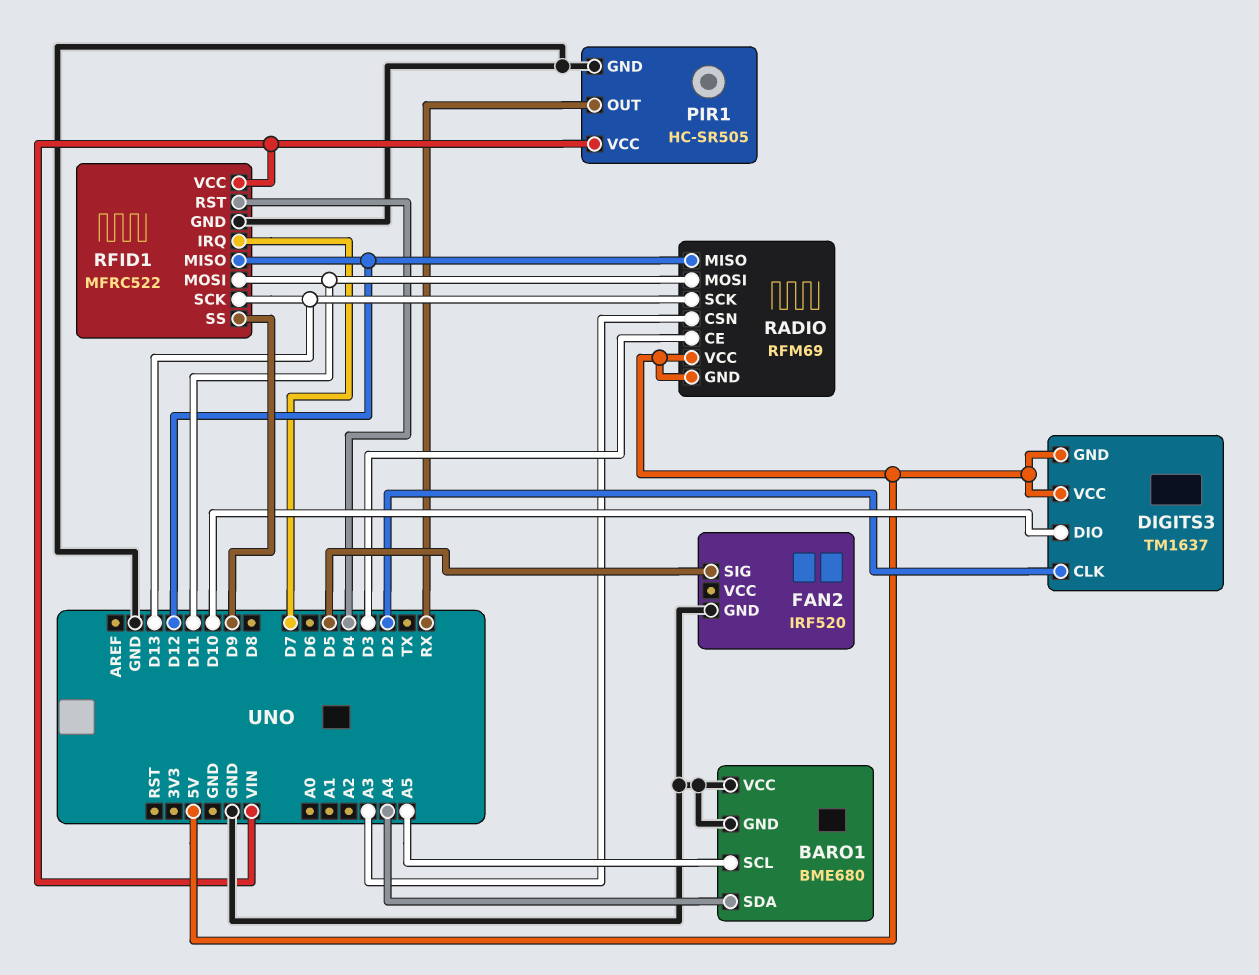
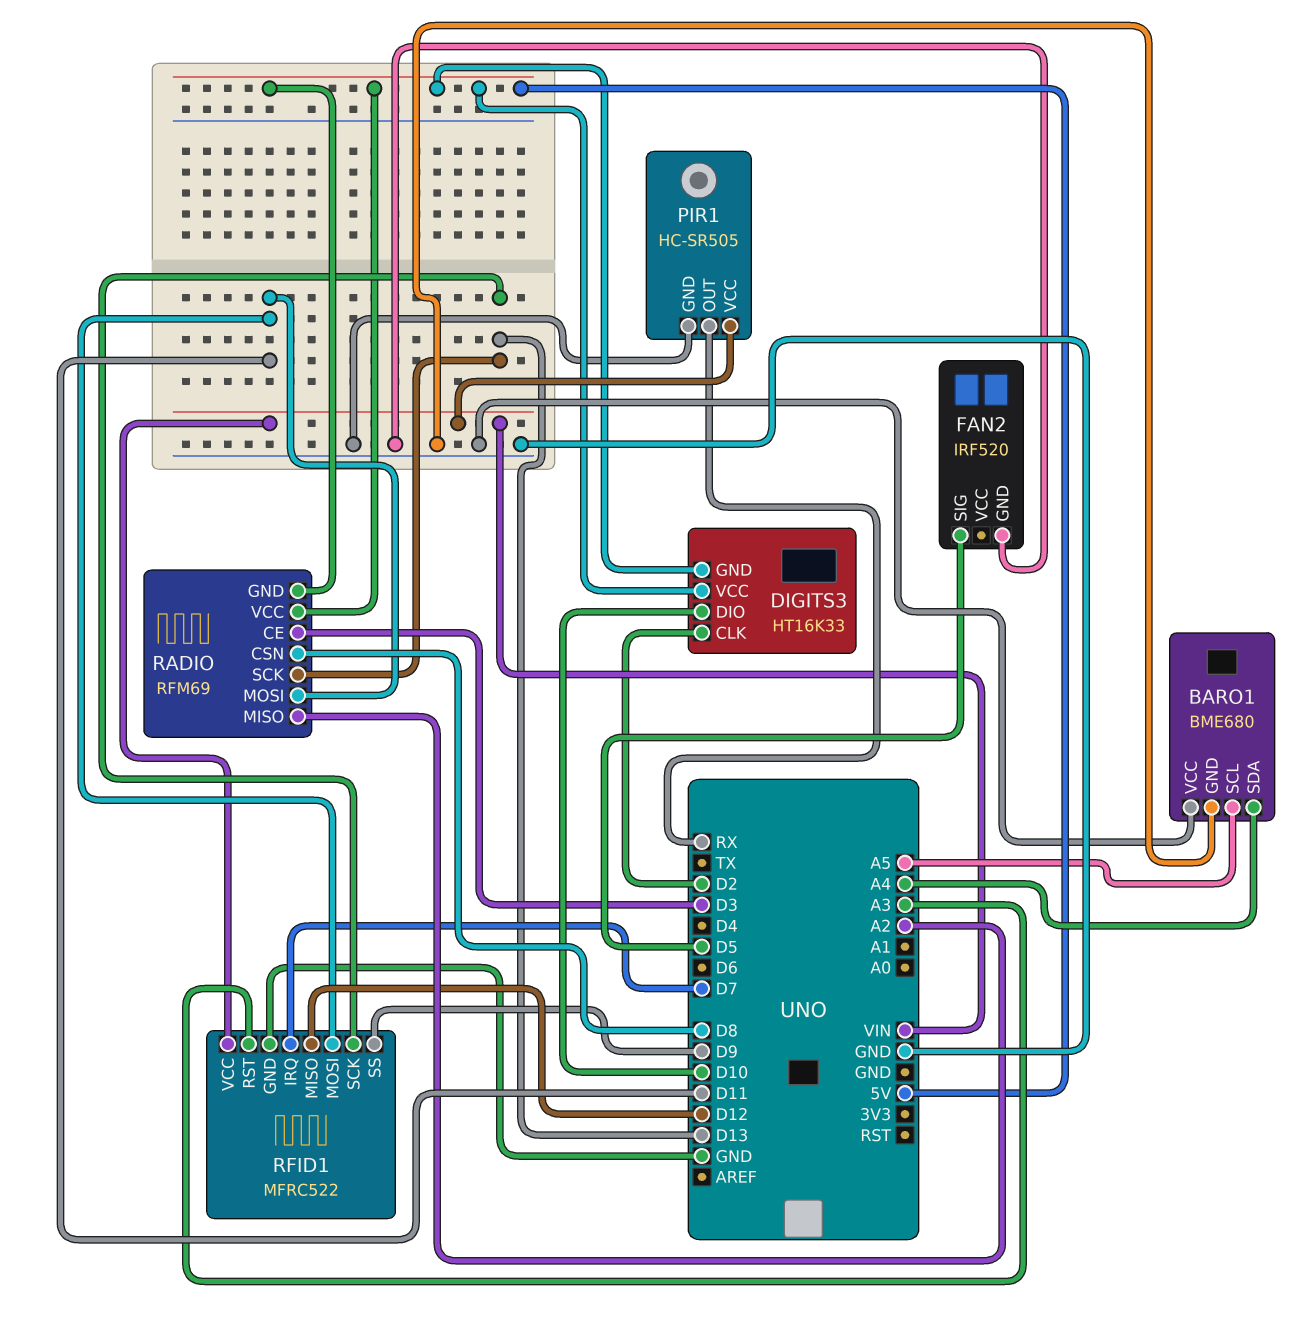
DIGITS3: TM1637 -> HT16K33
RADIO pin CSN: A3 -> D8
RADIO pin MISO: D12 -> A2
RFID1 pin RST: D4 -> A3

